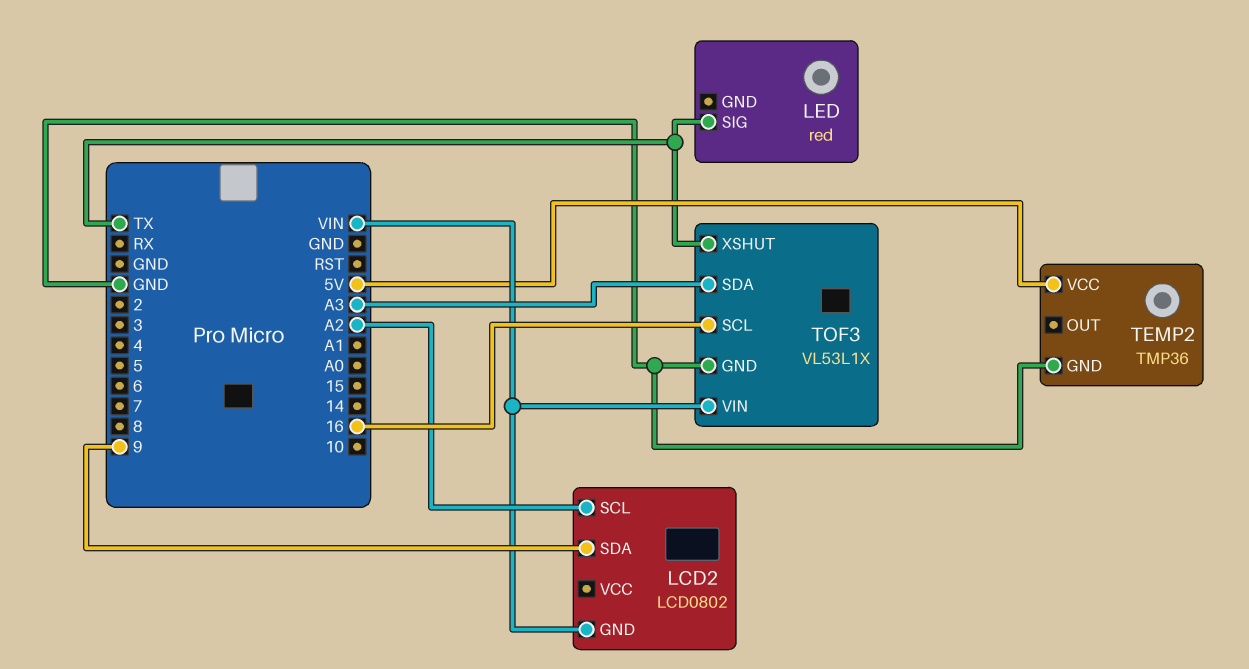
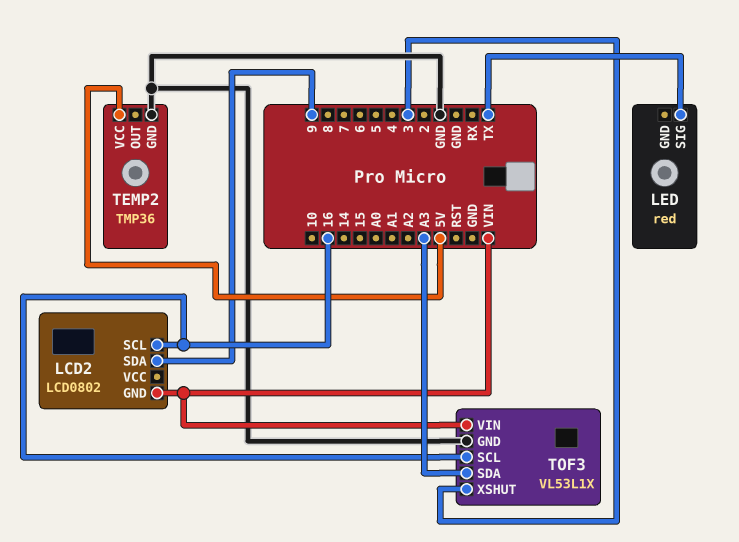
LCD2 pin SCL: A2 -> 16
TOF3 pin XSHUT: TX -> 3

